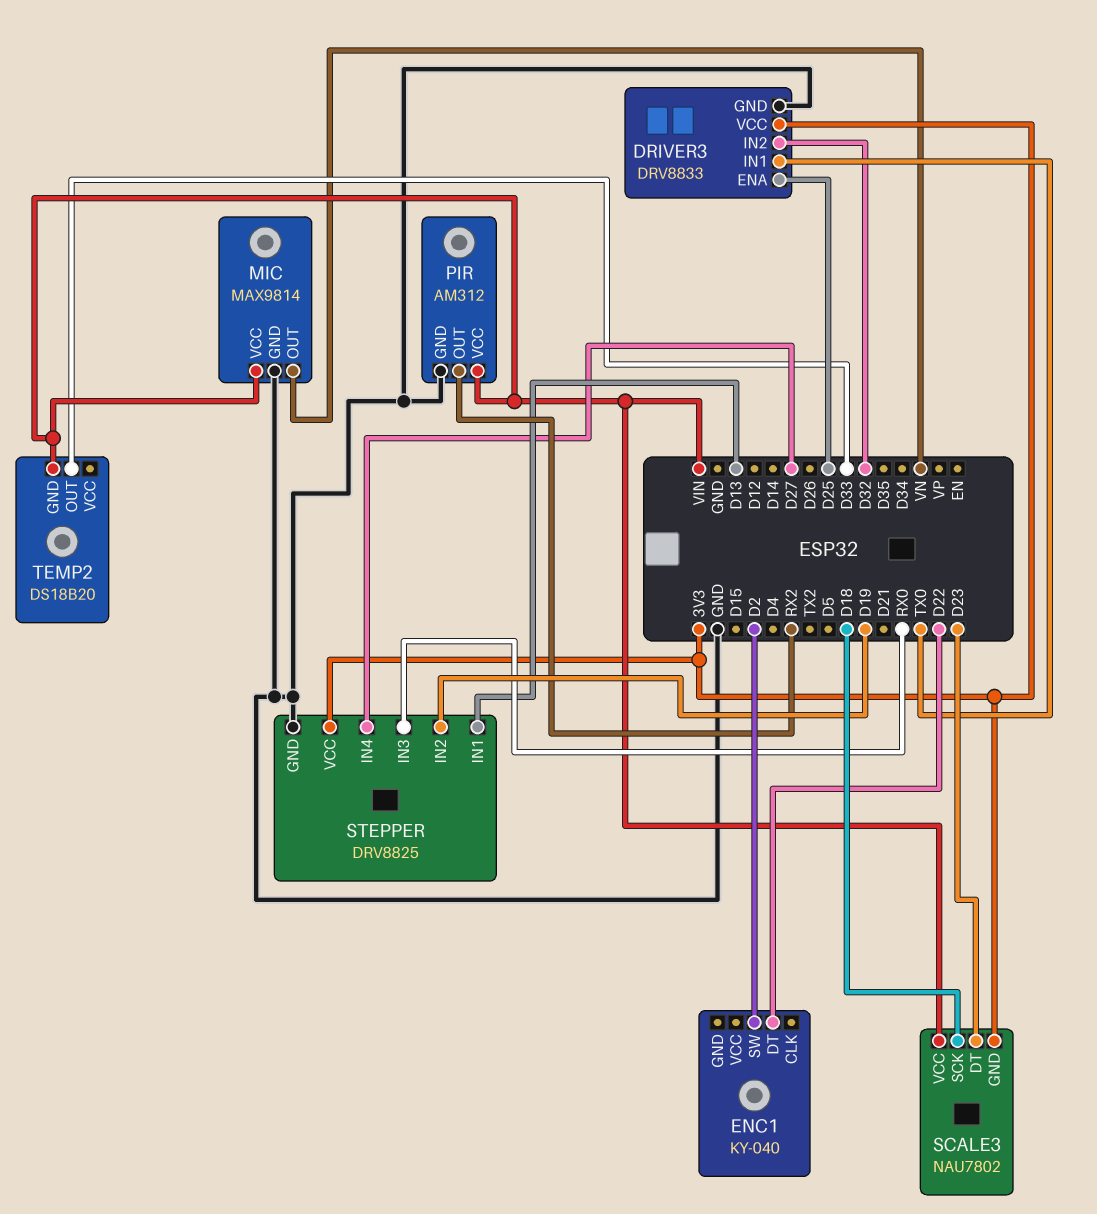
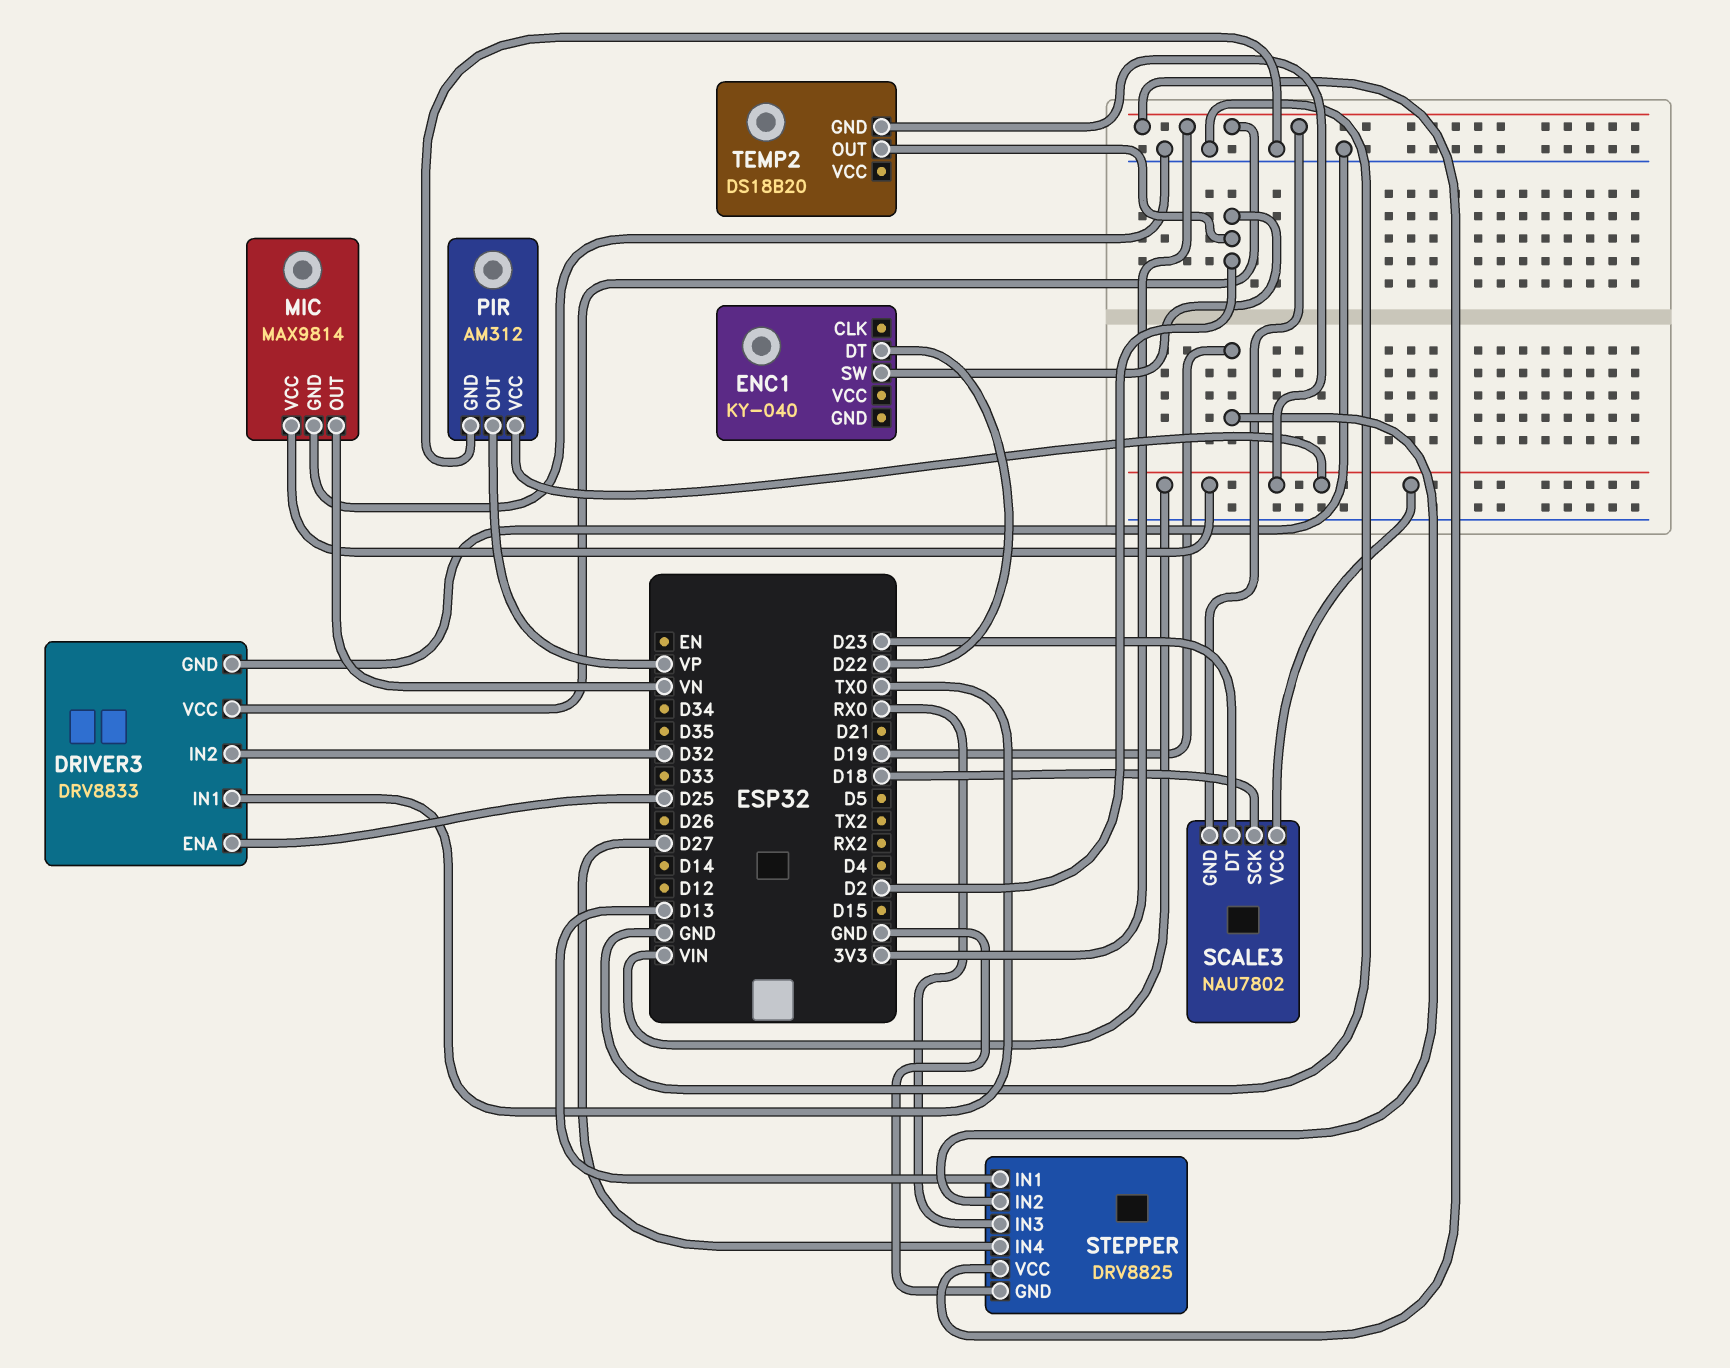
PIR pin OUT: RX2 -> VP
TEMP2 pin OUT: D33 -> D2

